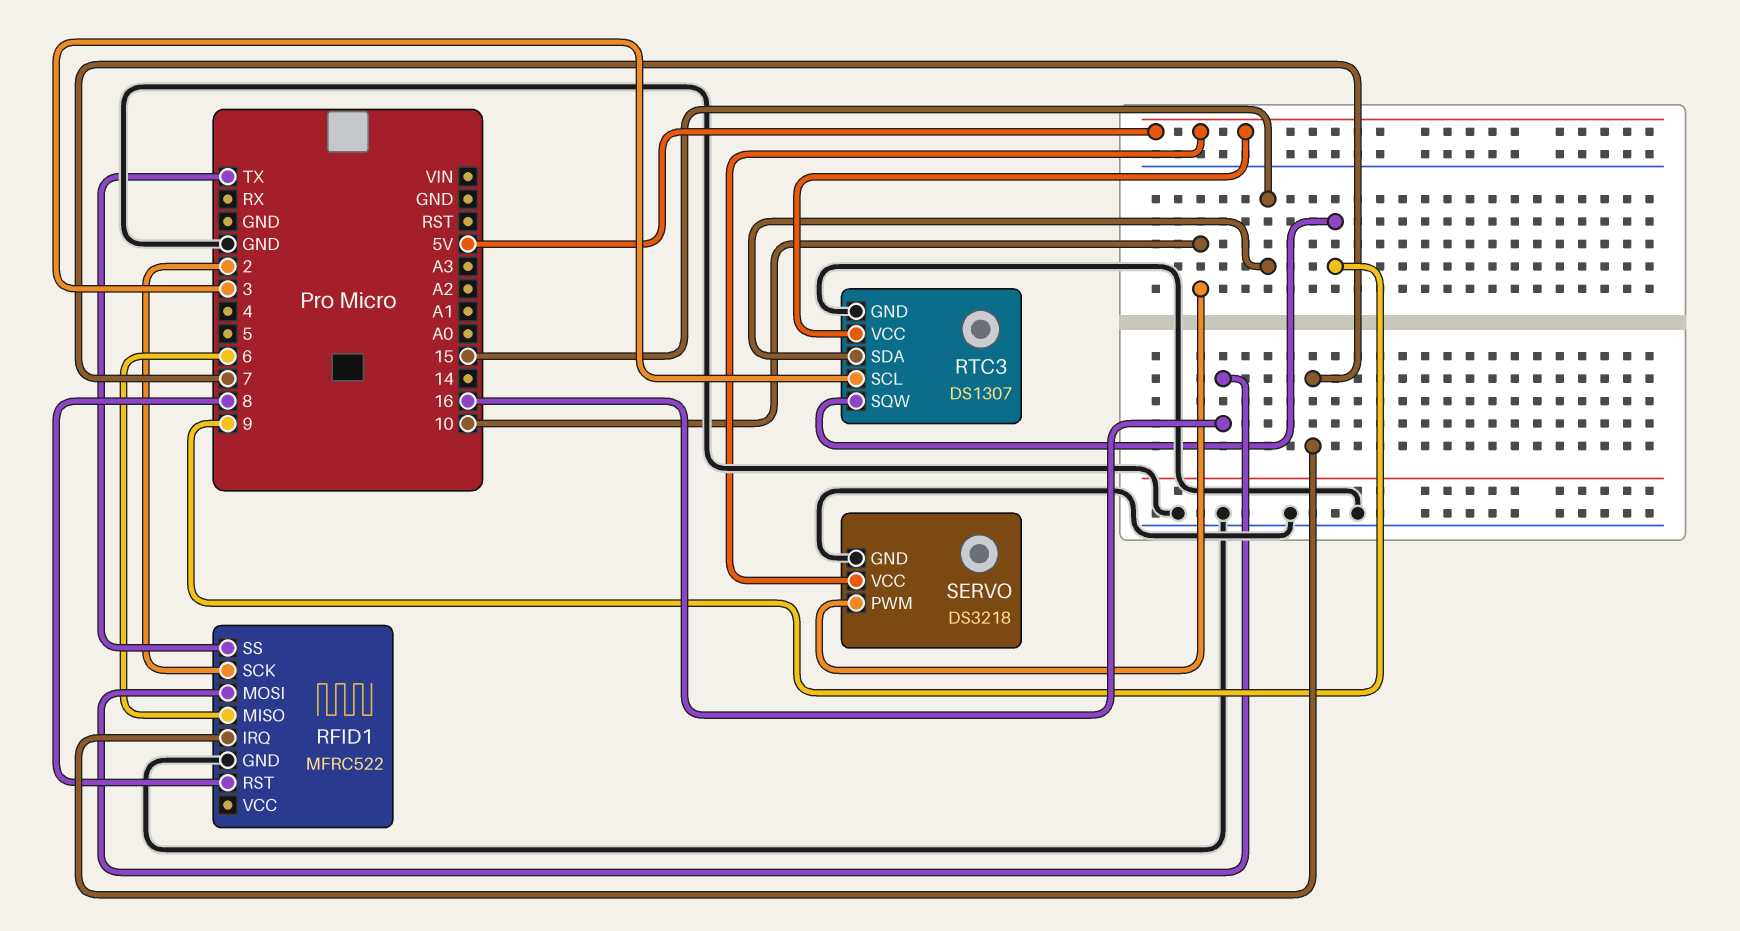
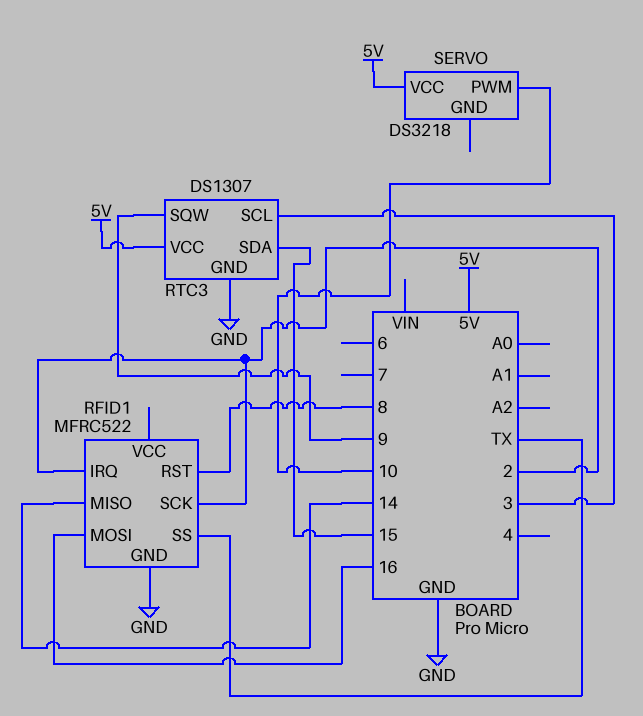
RFID1 pin IRQ: 7 -> 2
RFID1 pin MISO: 6 -> 14
SERVO pin GND: GND -> none

